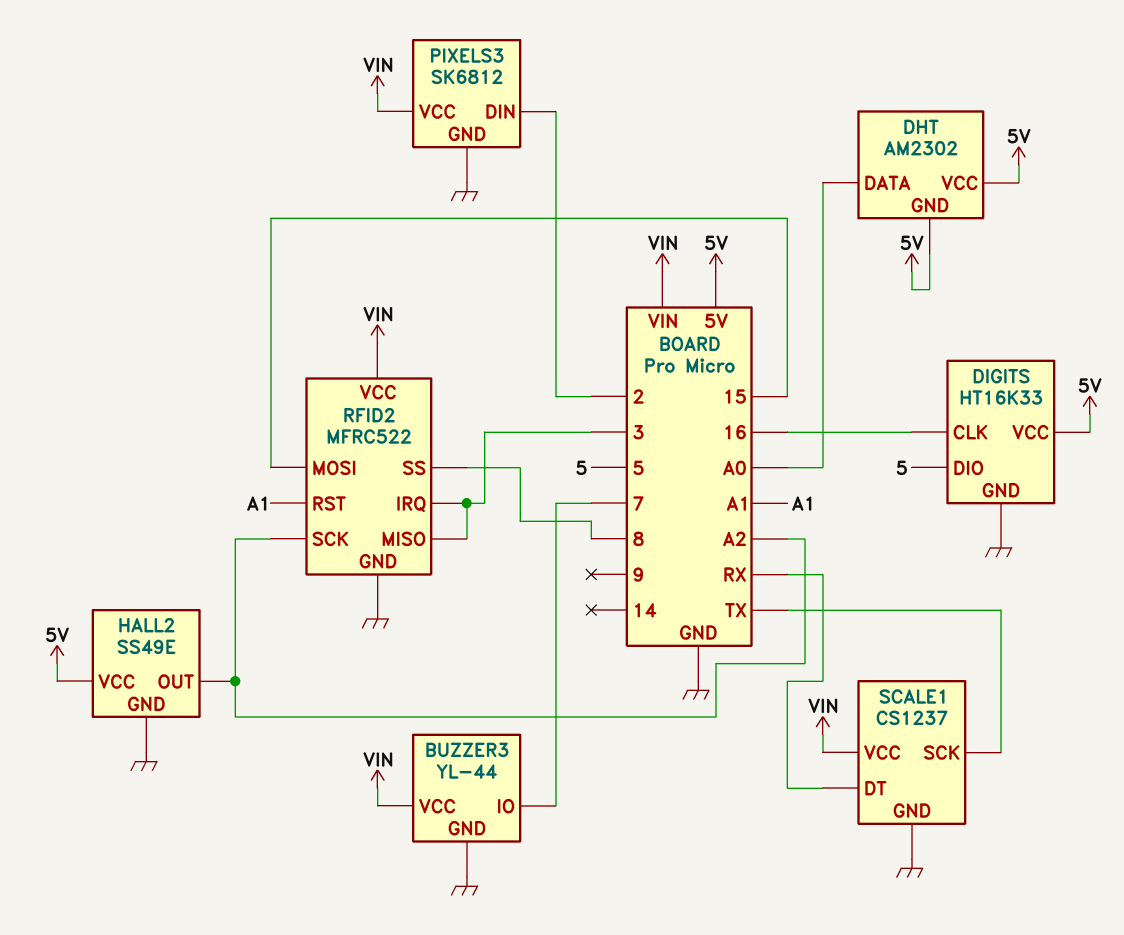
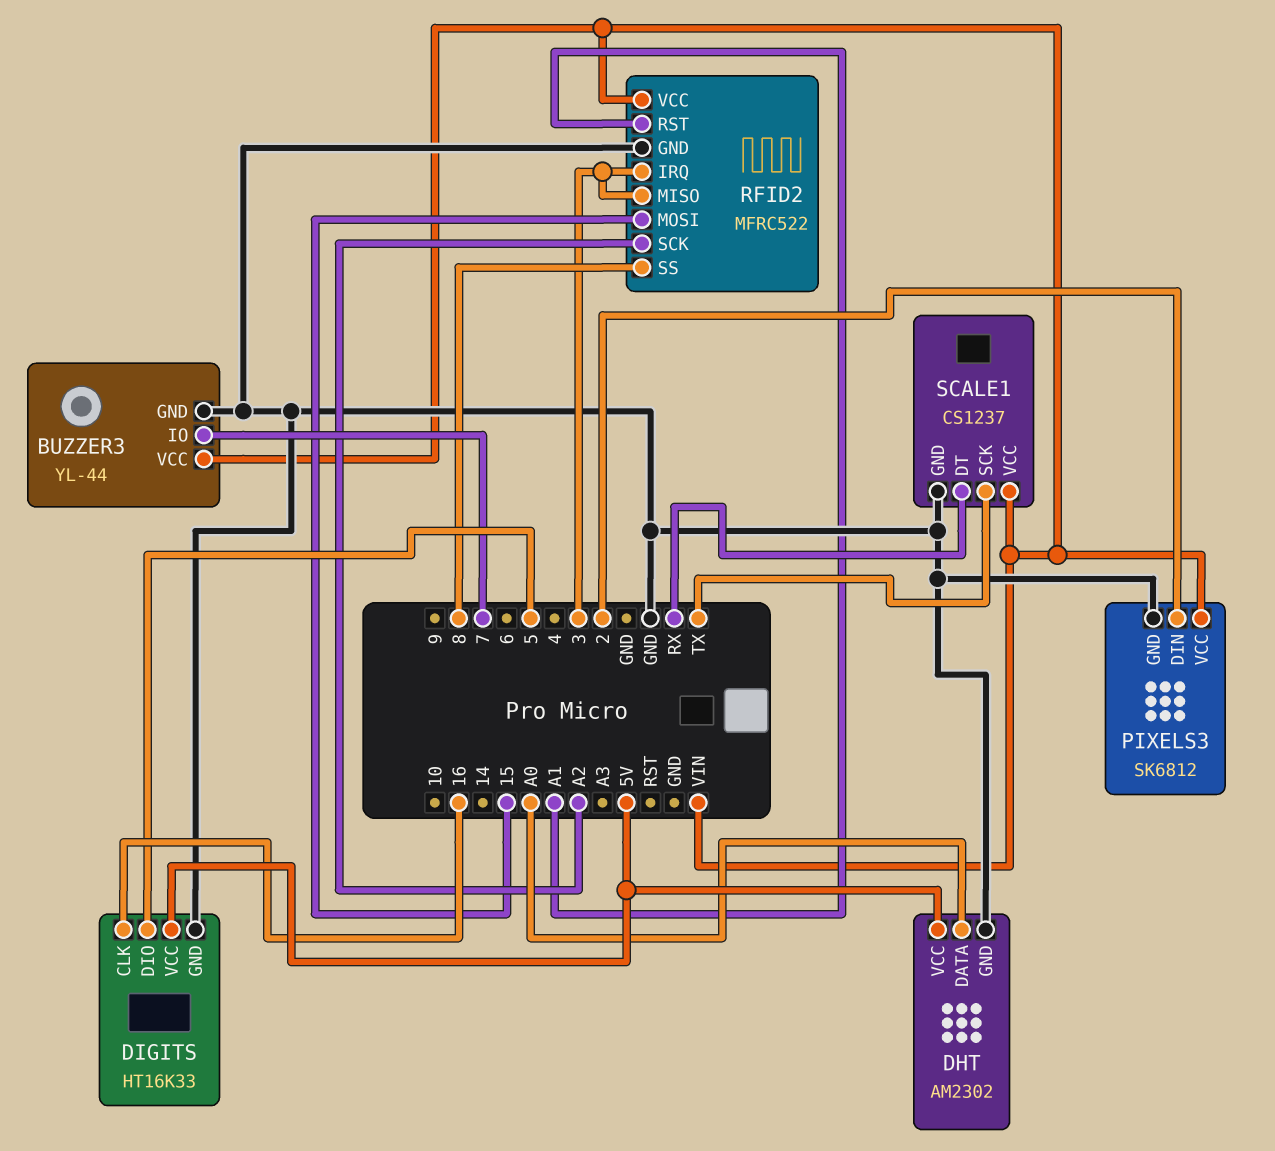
DHT pin GND: 5V -> GND
HALL2: SS49E -> none
HALL2 pin GND: GND -> none
HALL2 pin OUT: A2 -> none
HALL2 pin VCC: 5V -> none

